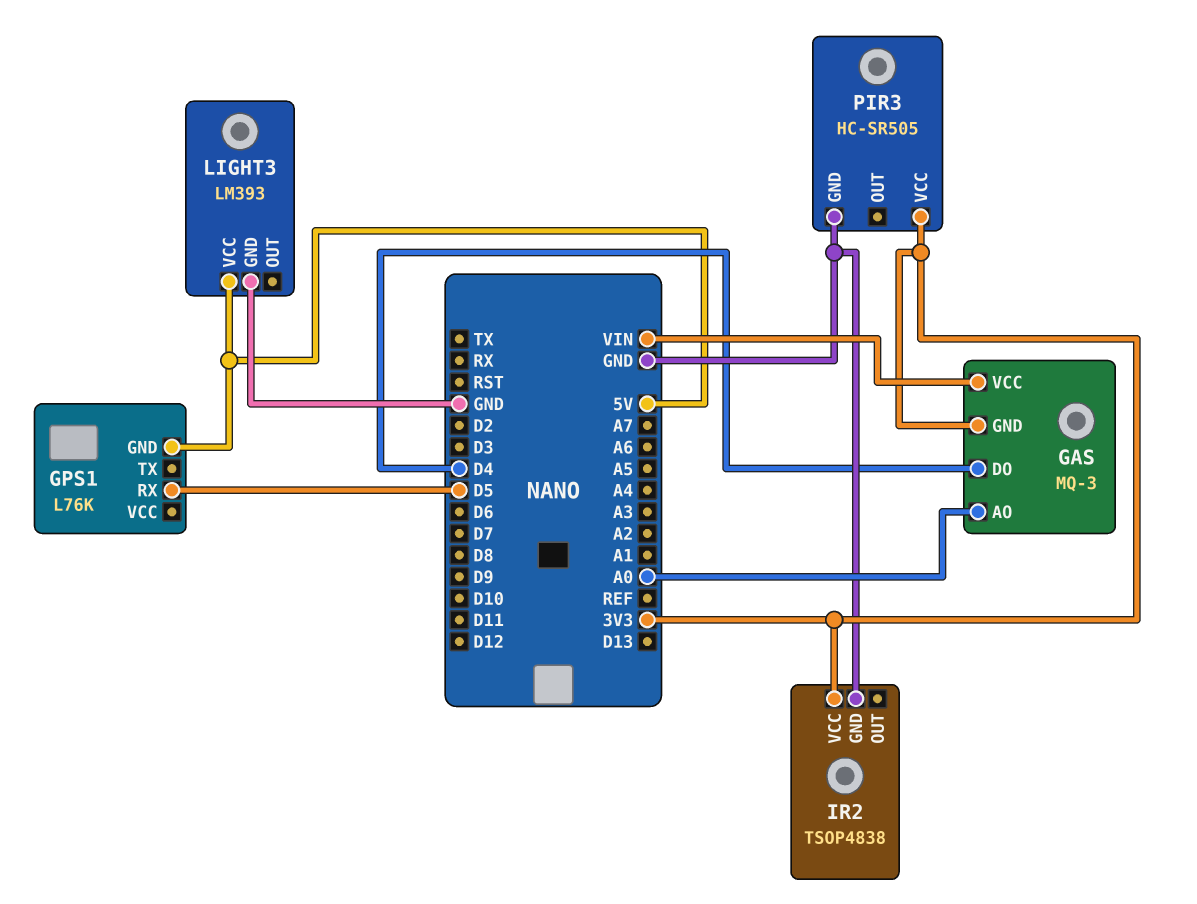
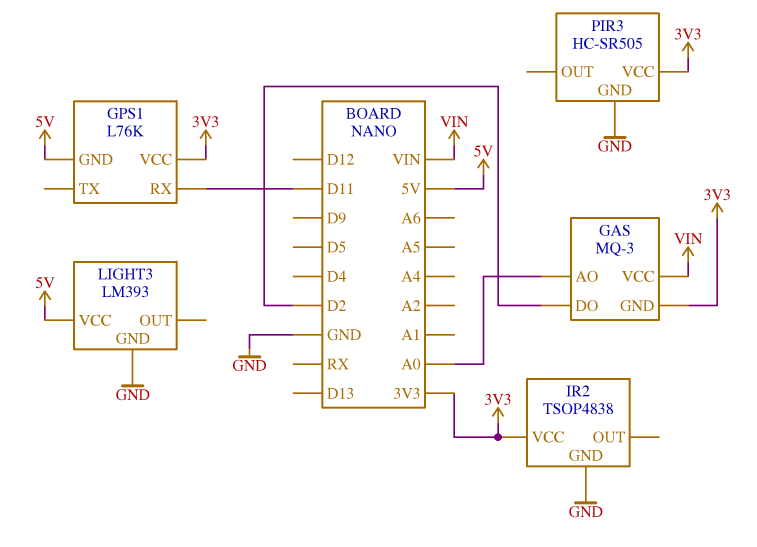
GAS pin DO: D4 -> D2
GPS1 pin RX: D5 -> D11
GPS1 pin VCC: none -> 3V3

